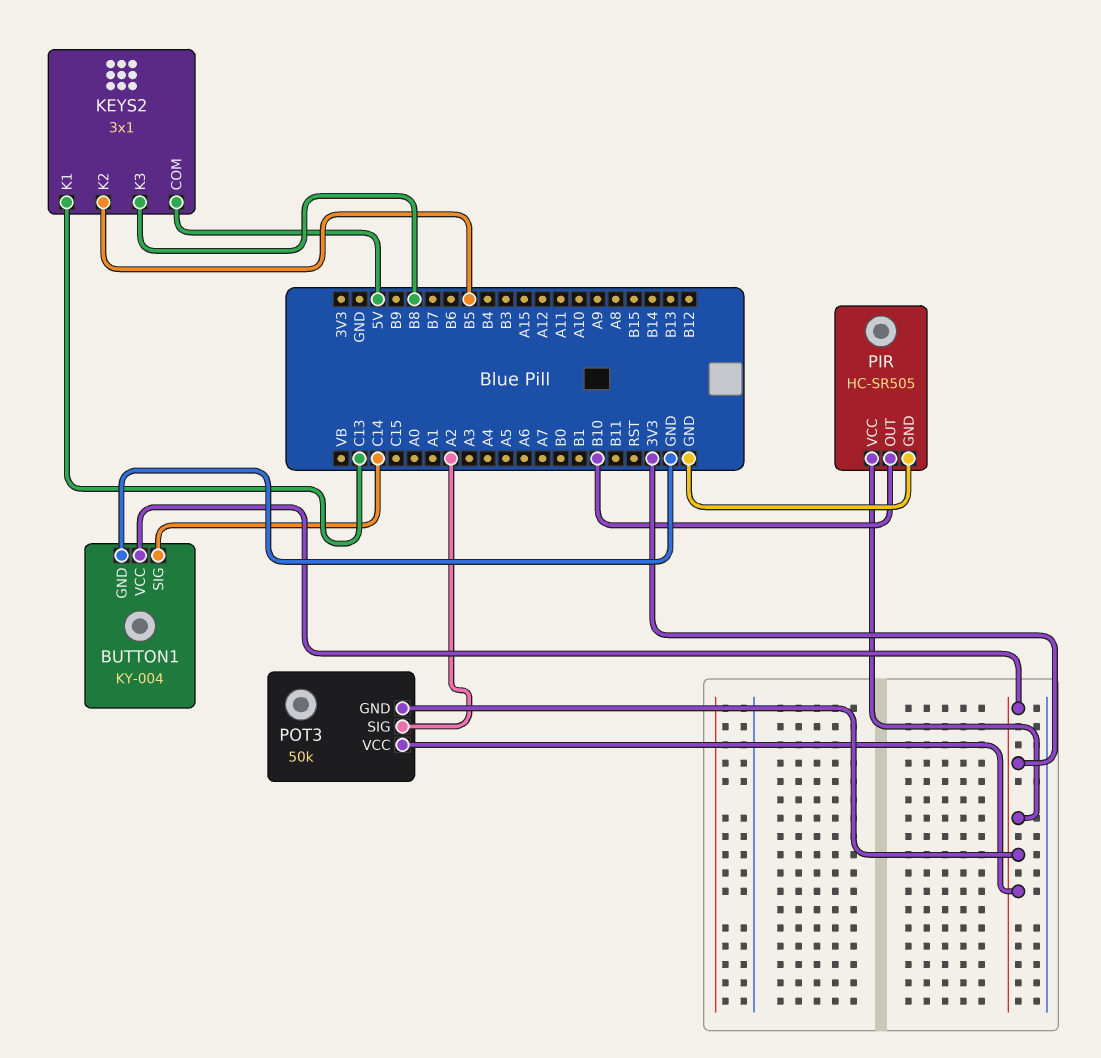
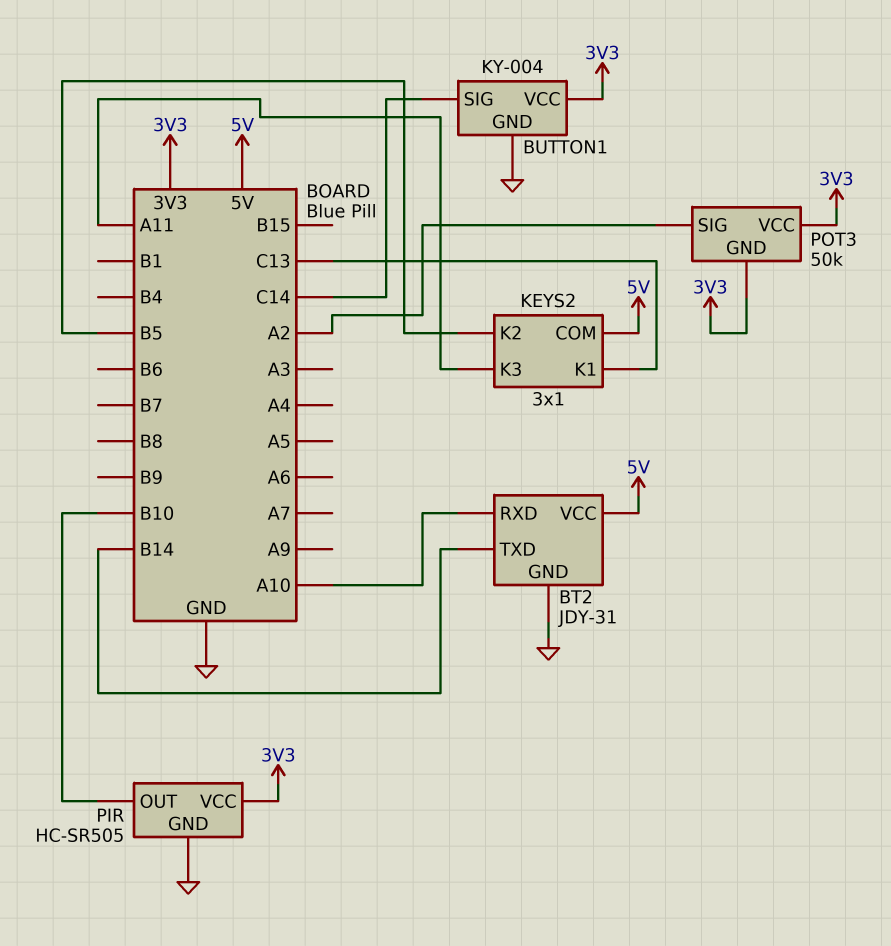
BT2: none -> JDY-31
BT2 pin GND: none -> GND
BT2 pin RXD: none -> A10
BT2 pin TXD: none -> B14
BT2 pin VCC: none -> 5V
KEYS2 pin K3: B8 -> A11

